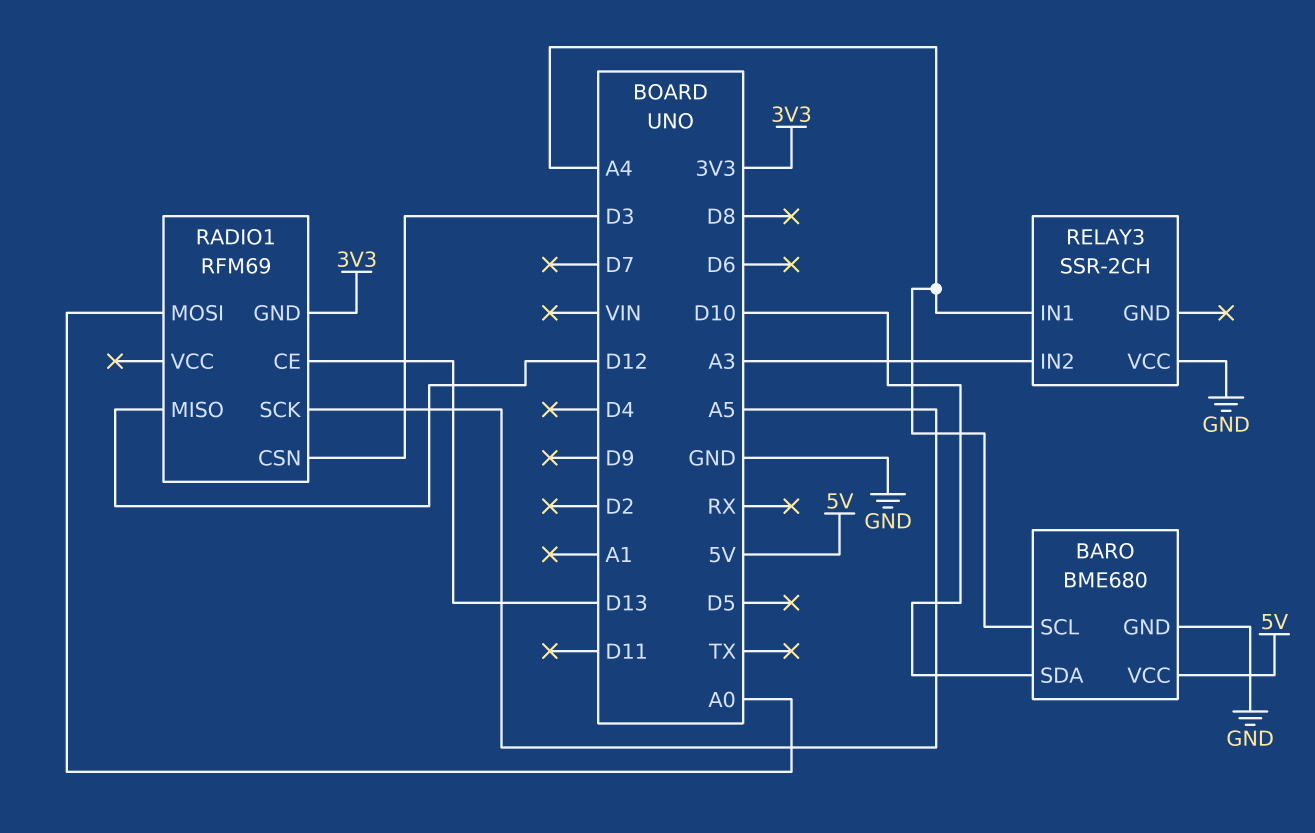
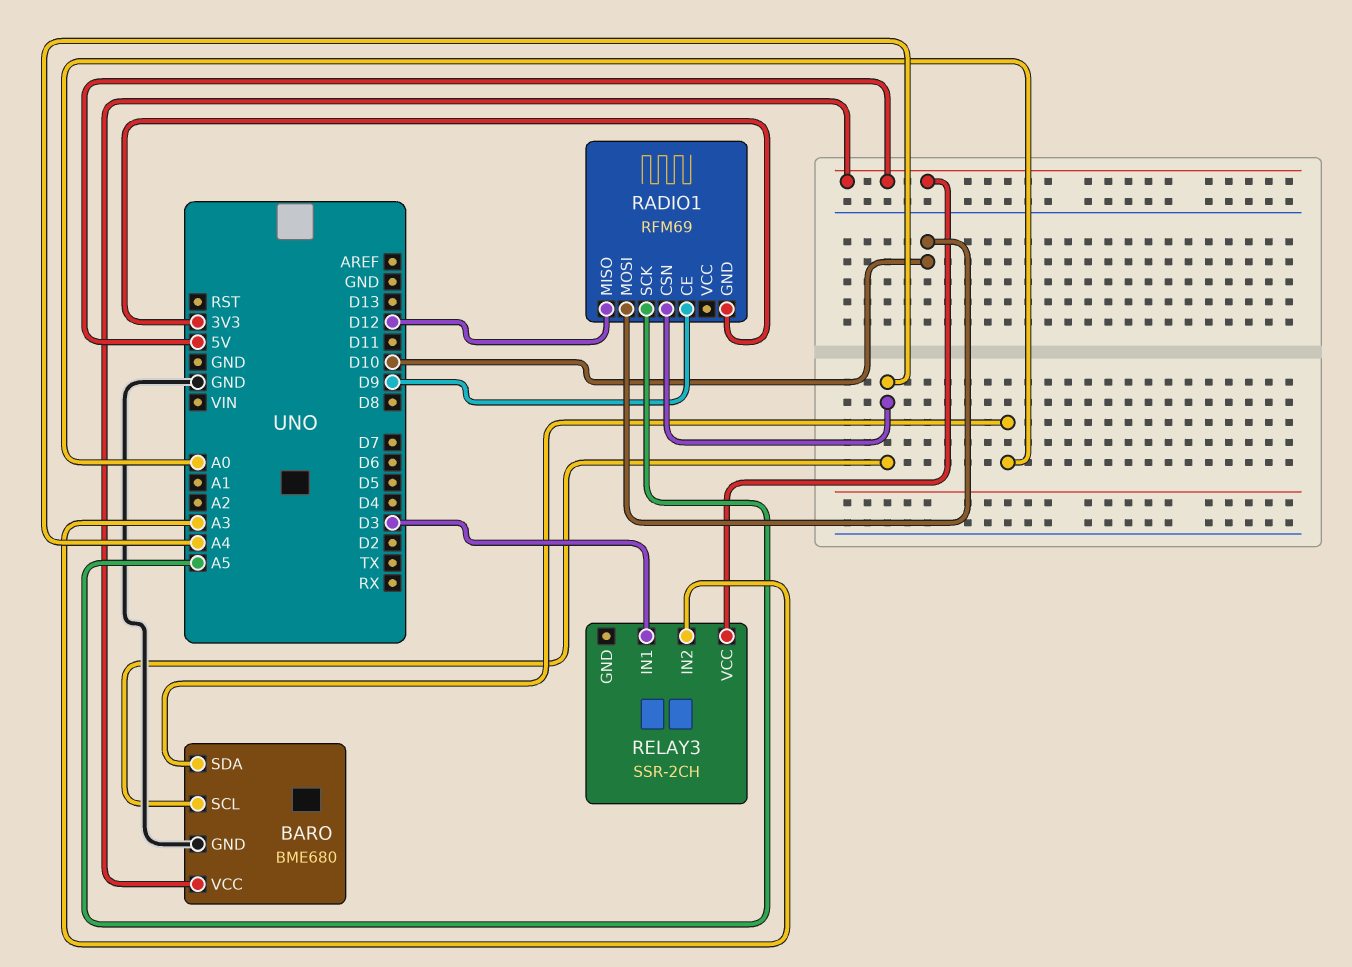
BARO pin SDA: D10 -> A0
RADIO1 pin CE: D13 -> D9
RADIO1 pin CSN: D3 -> A4
RADIO1 pin MOSI: A0 -> D10
RELAY3 pin IN1: A4 -> D3
RELAY3 pin VCC: GND -> 5V

